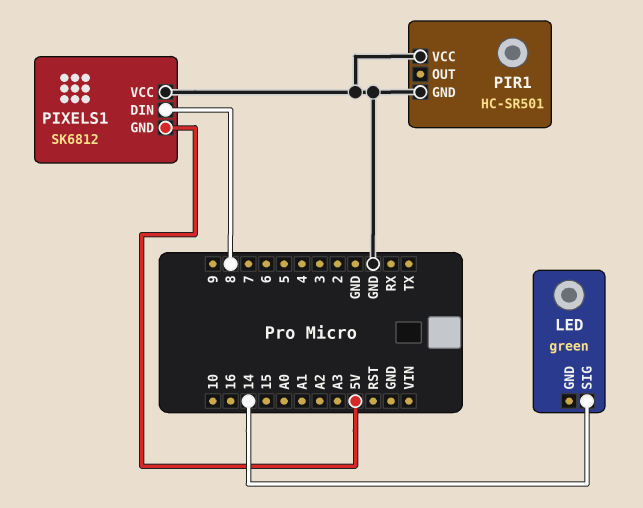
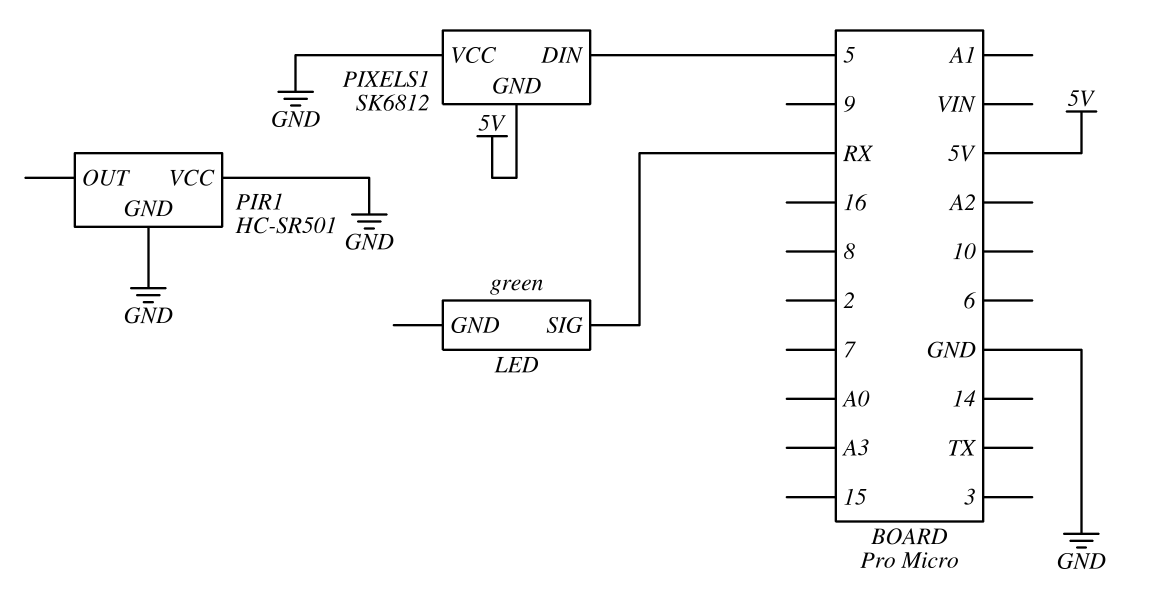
LED pin SIG: 14 -> RX
PIXELS1 pin DIN: 8 -> 5

